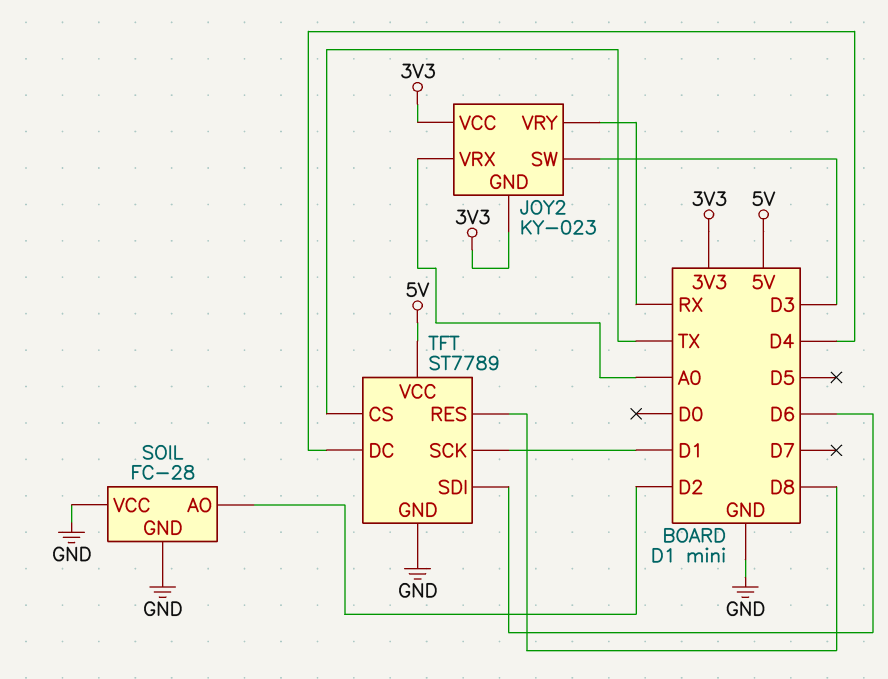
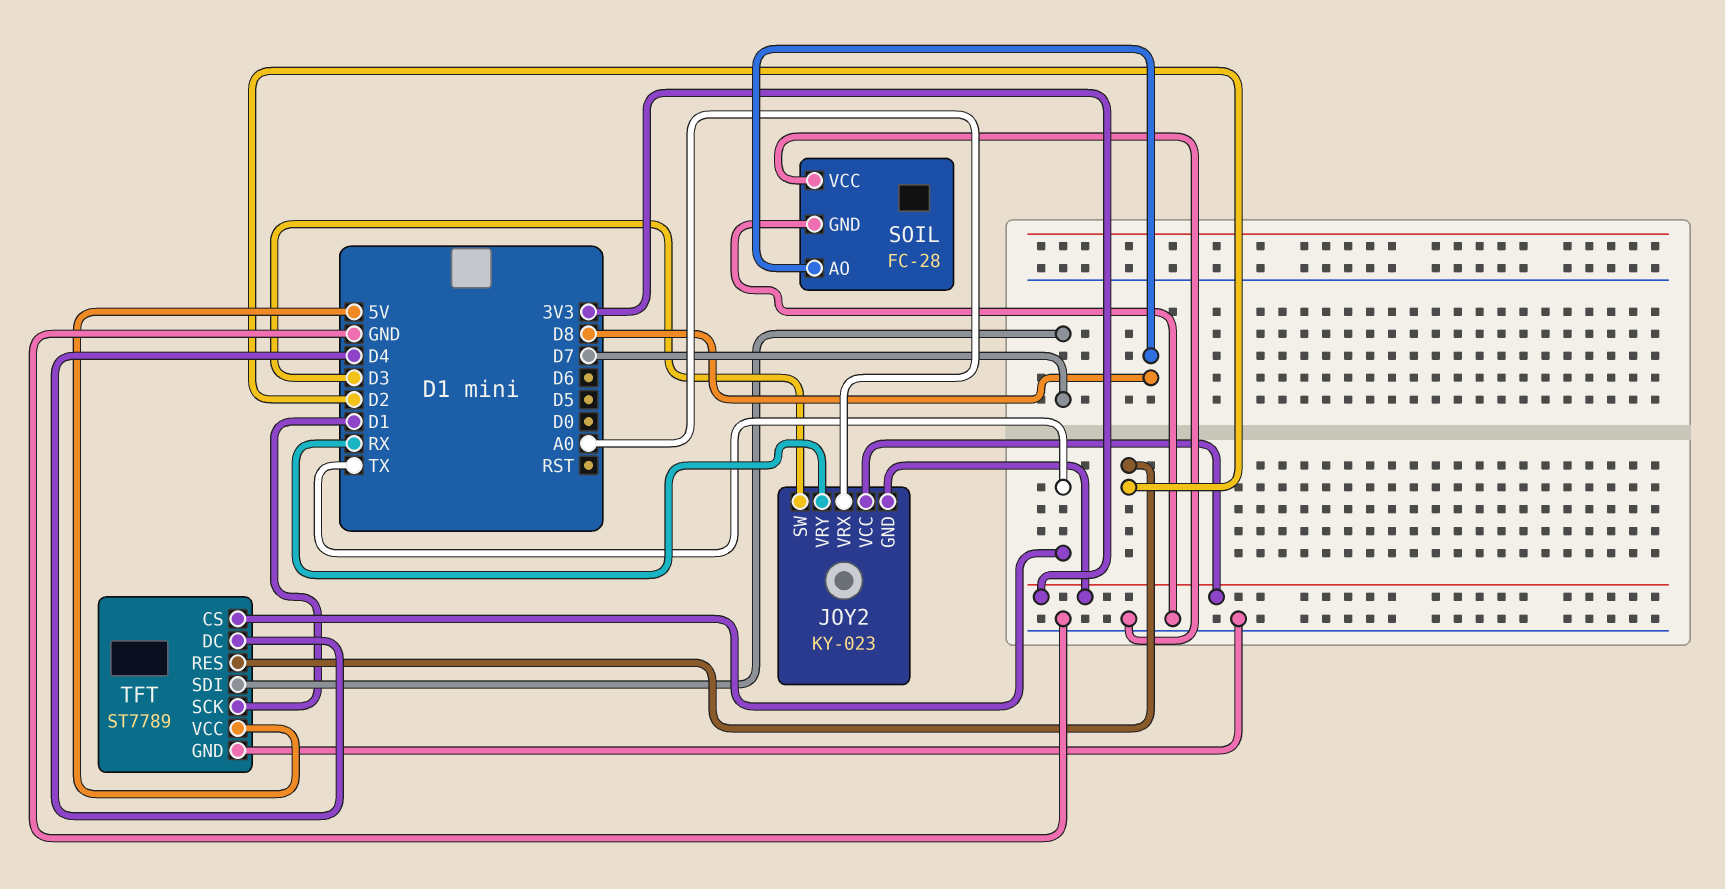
SOIL pin AO: D2 -> D8
TFT pin RES: D8 -> D2
TFT pin SDI: D6 -> D7

